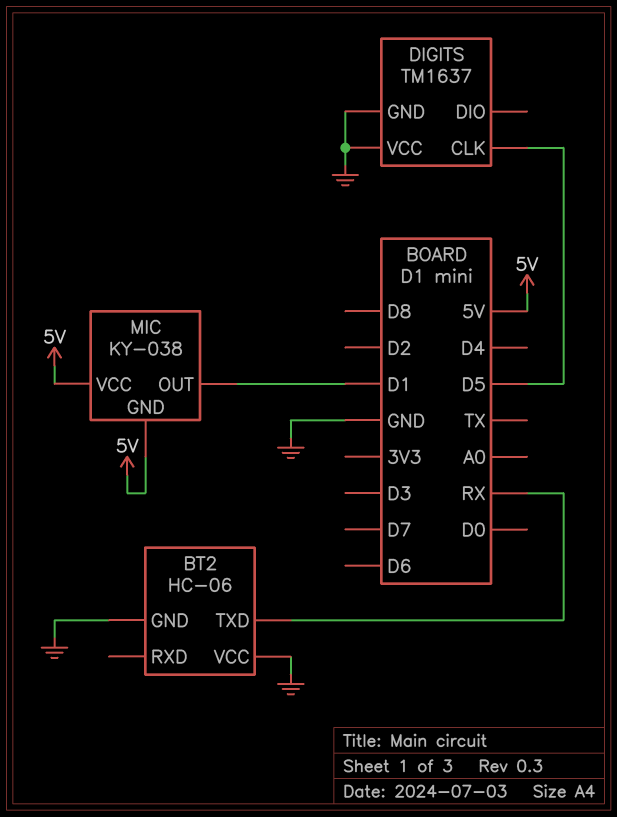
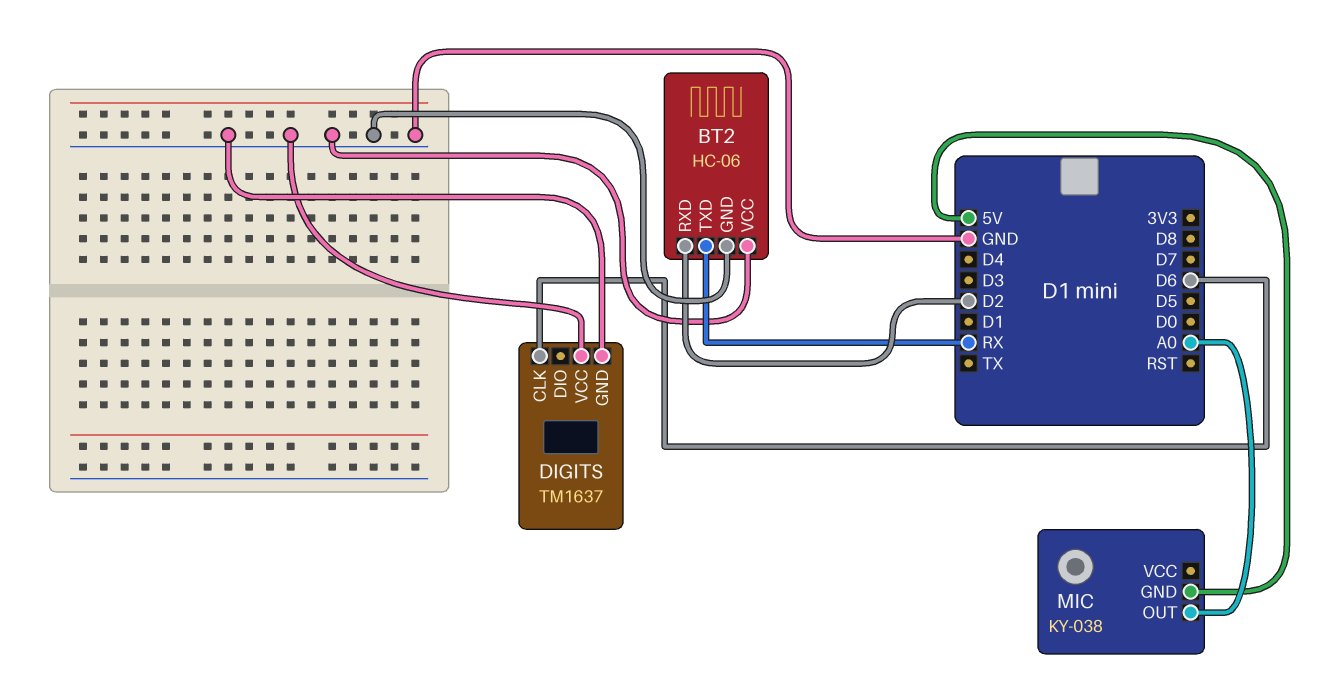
BT2 pin RXD: none -> D2
DIGITS pin CLK: D5 -> D6
MIC pin OUT: D1 -> A0
MIC pin VCC: 5V -> none

